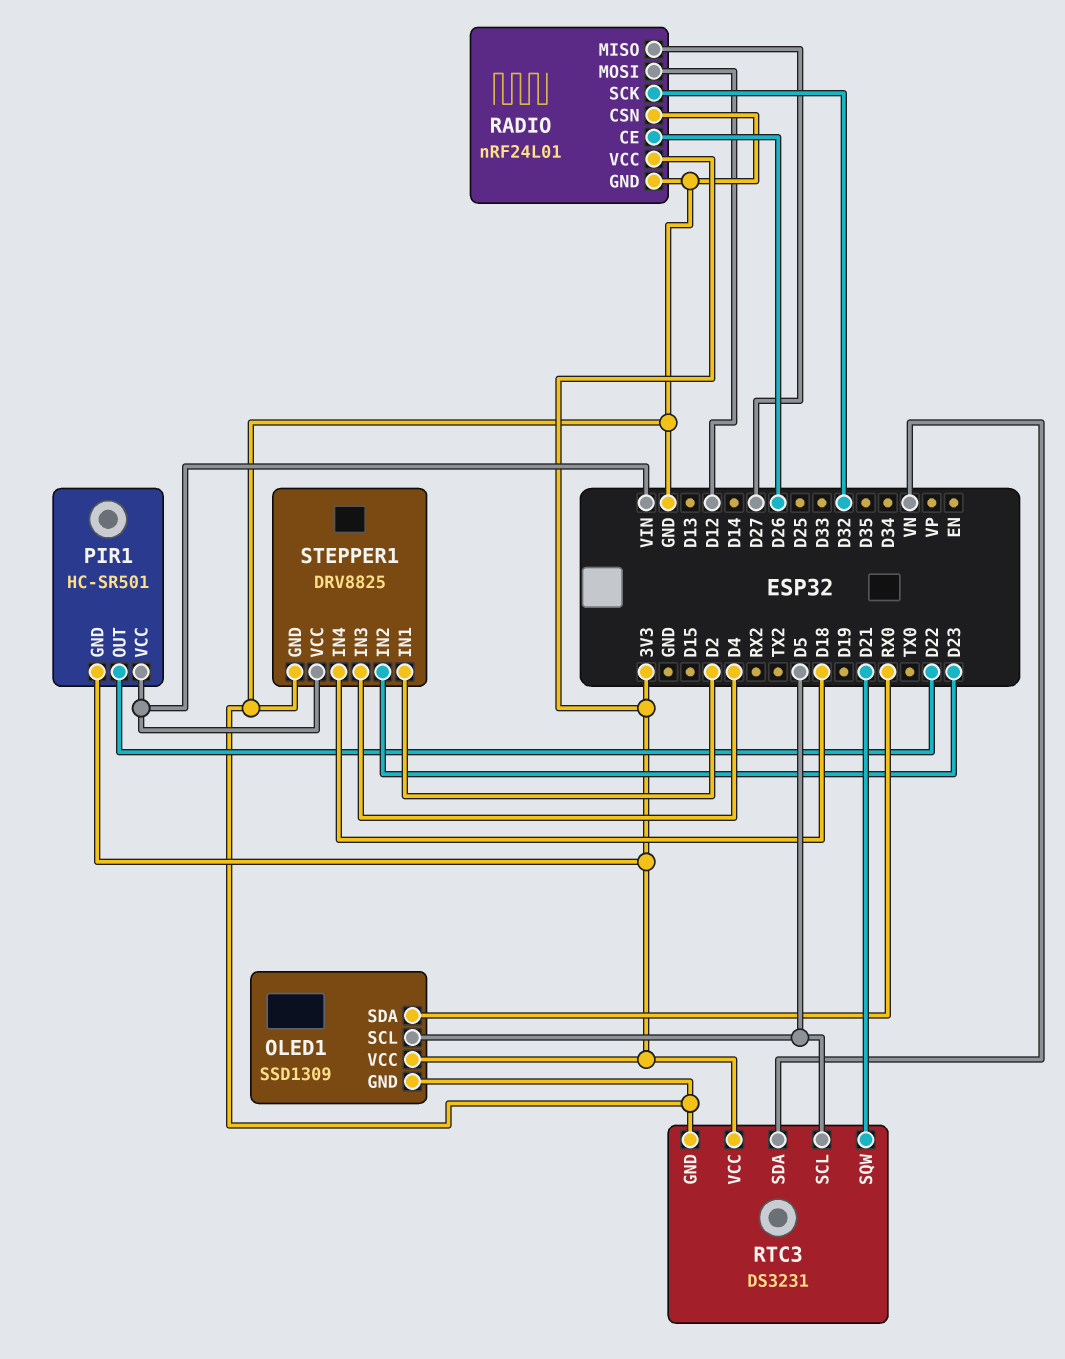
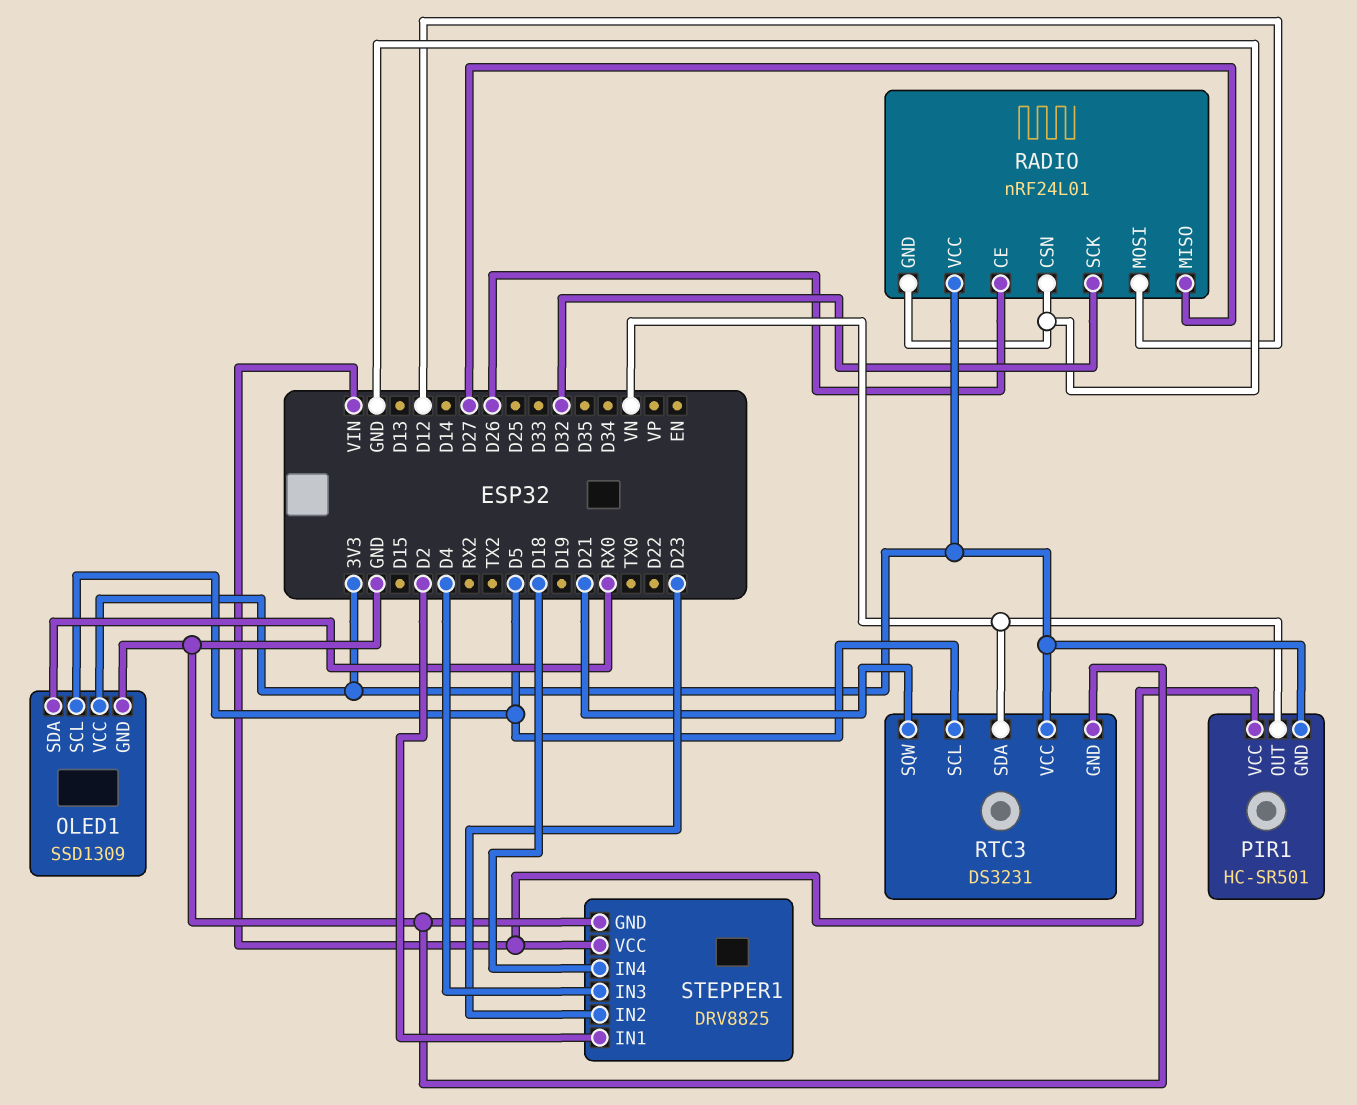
PIR1 pin OUT: D22 -> VN

